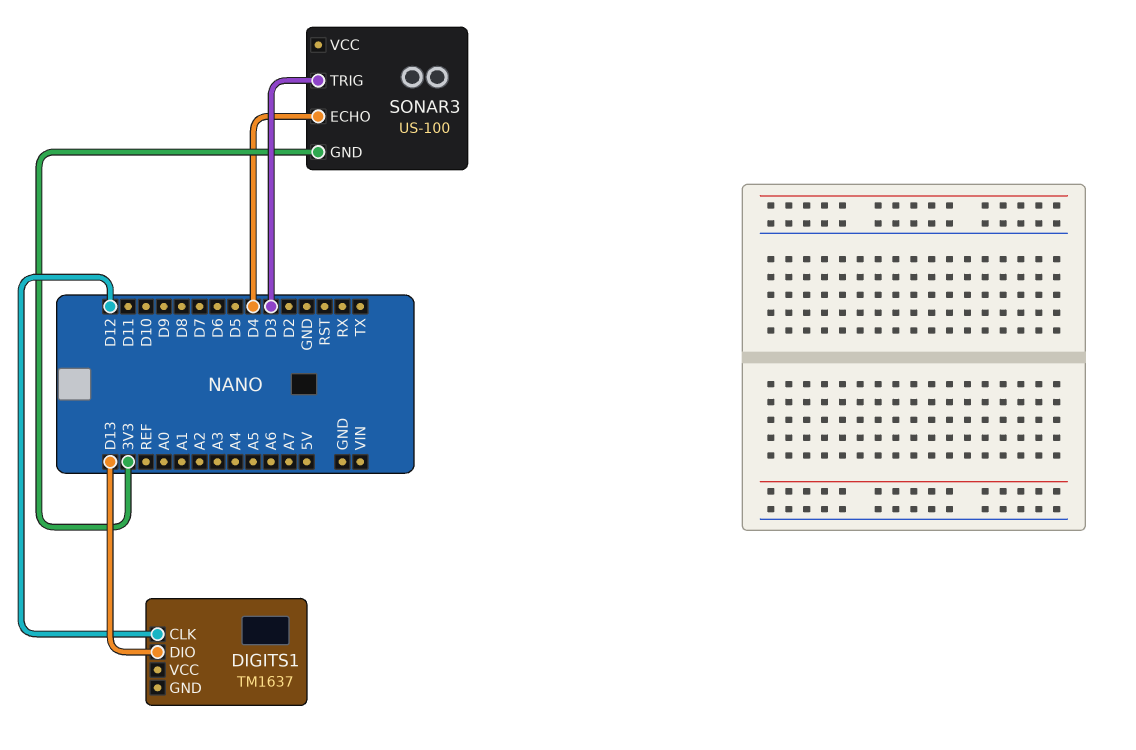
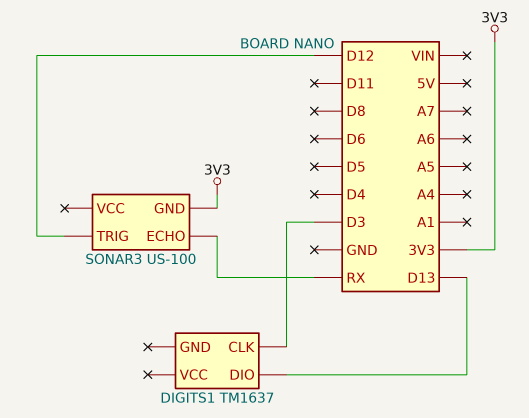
DIGITS1 pin CLK: D12 -> D3
SONAR3 pin ECHO: D4 -> RX
SONAR3 pin TRIG: D3 -> D12

